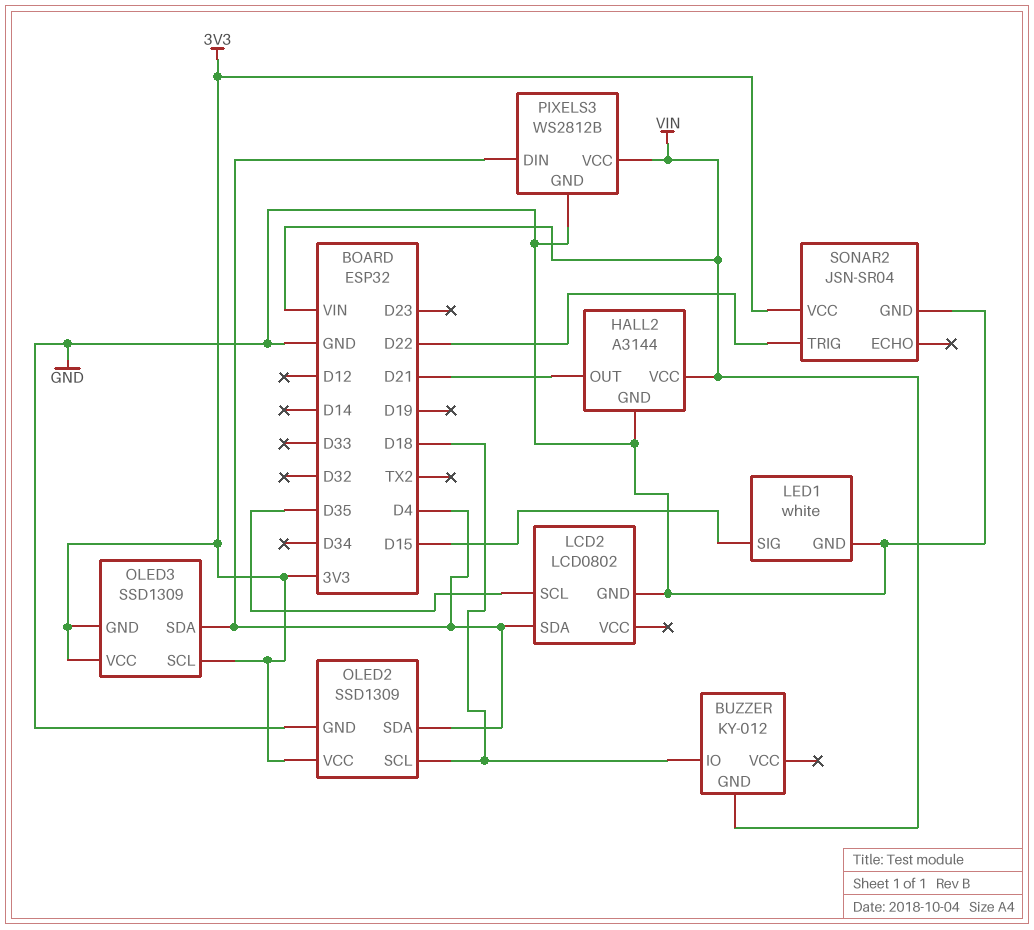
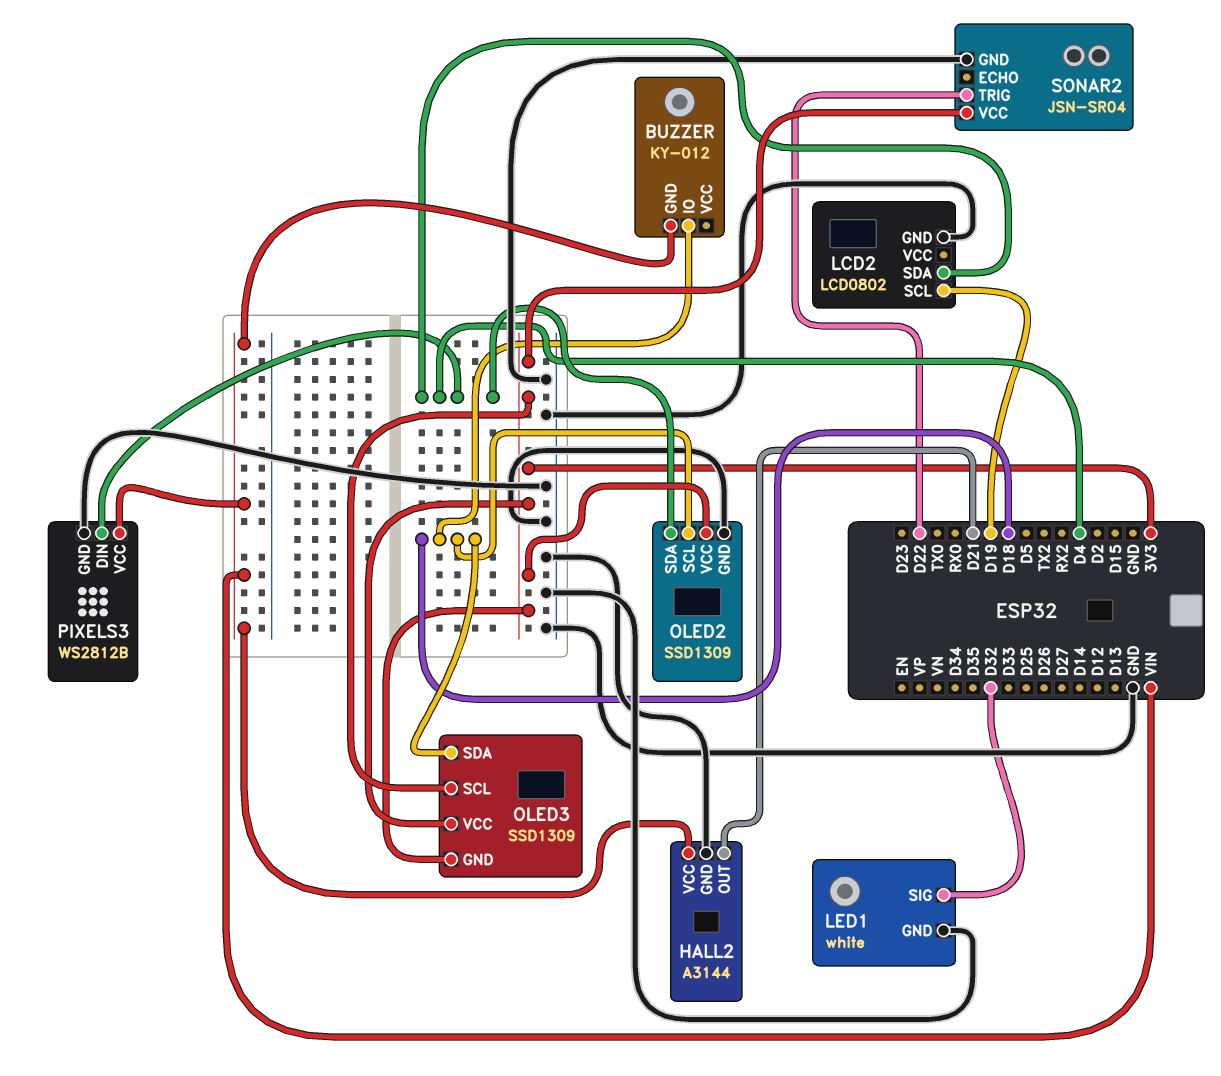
LCD2 pin SCL: D35 -> D19
LED1 pin SIG: D15 -> D32
OLED3 pin SDA: D4 -> D18

